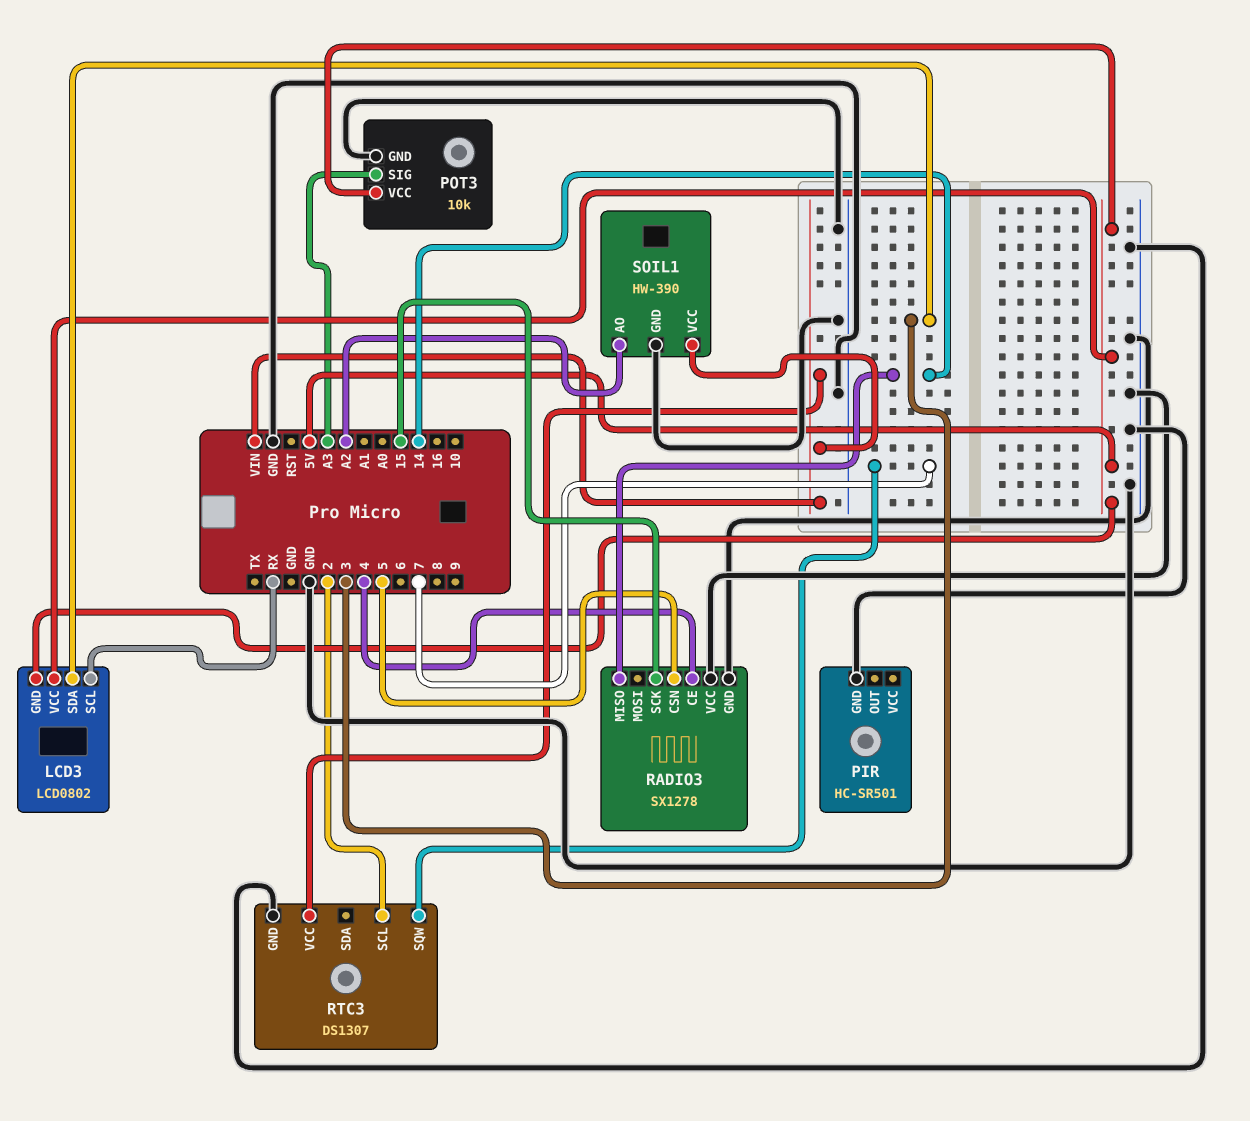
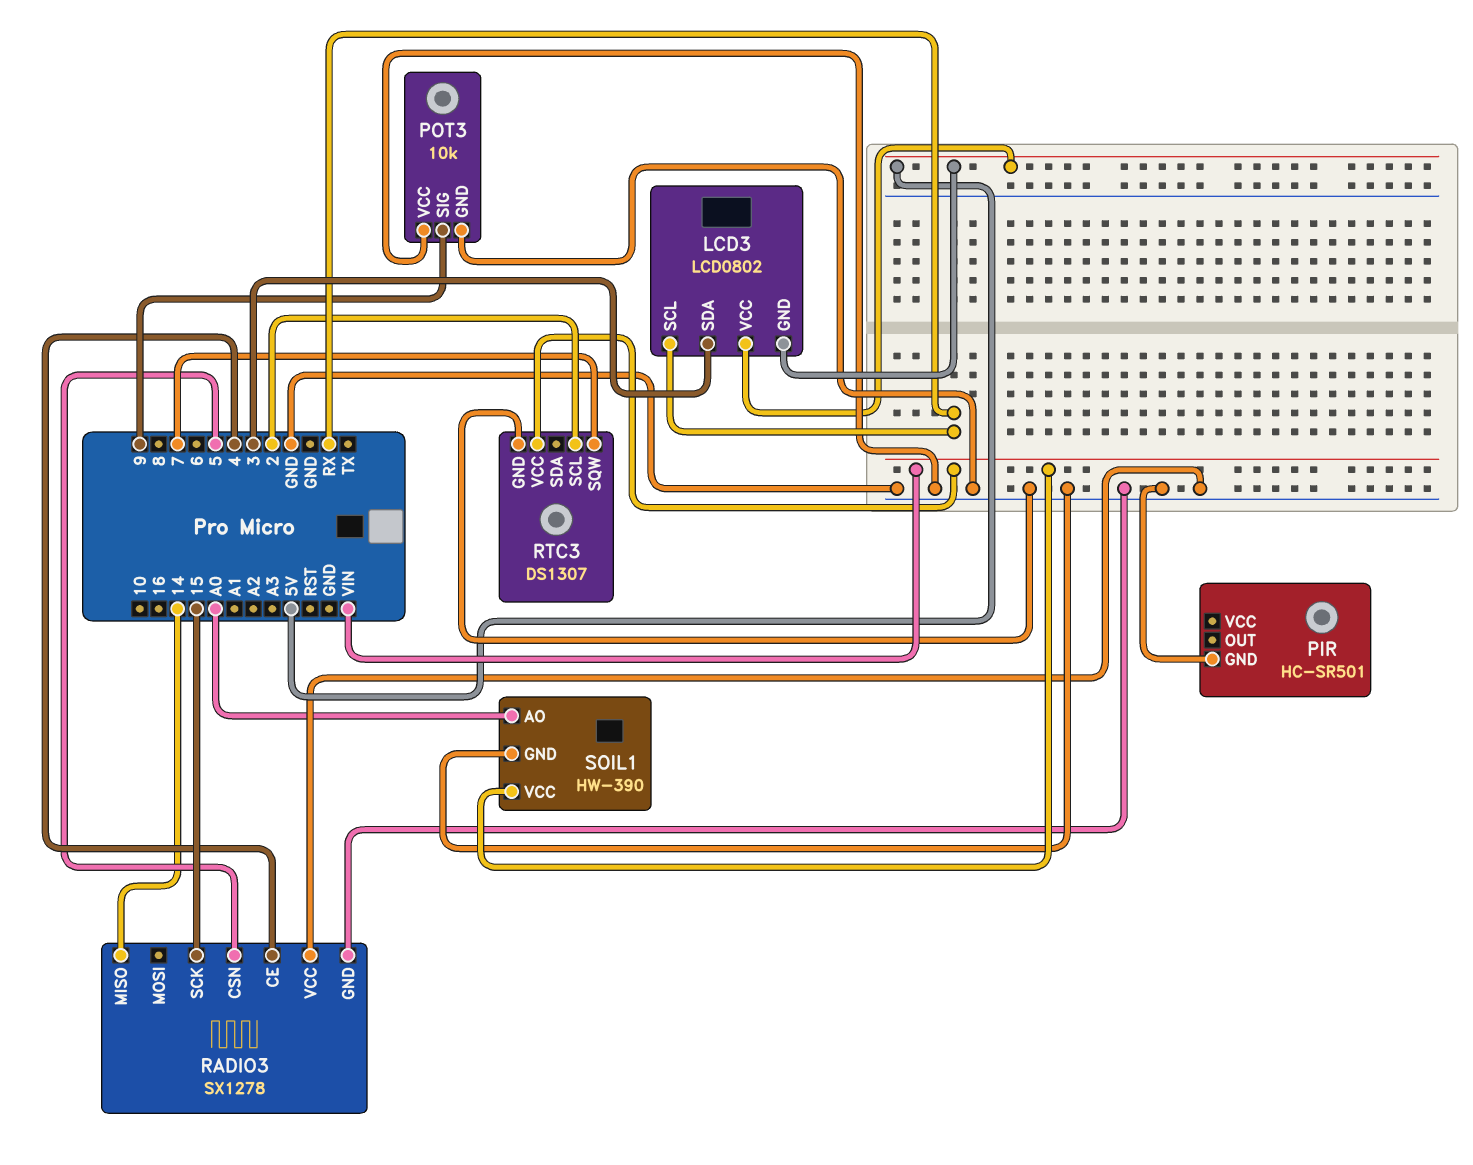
POT3 pin SIG: A3 -> 9
POT3 pin VCC: 5V -> GND
SOIL1 pin AO: A2 -> A0

